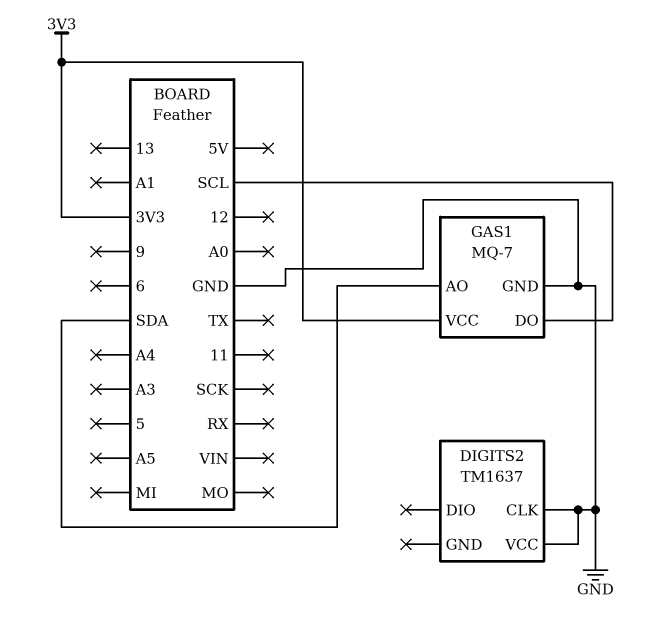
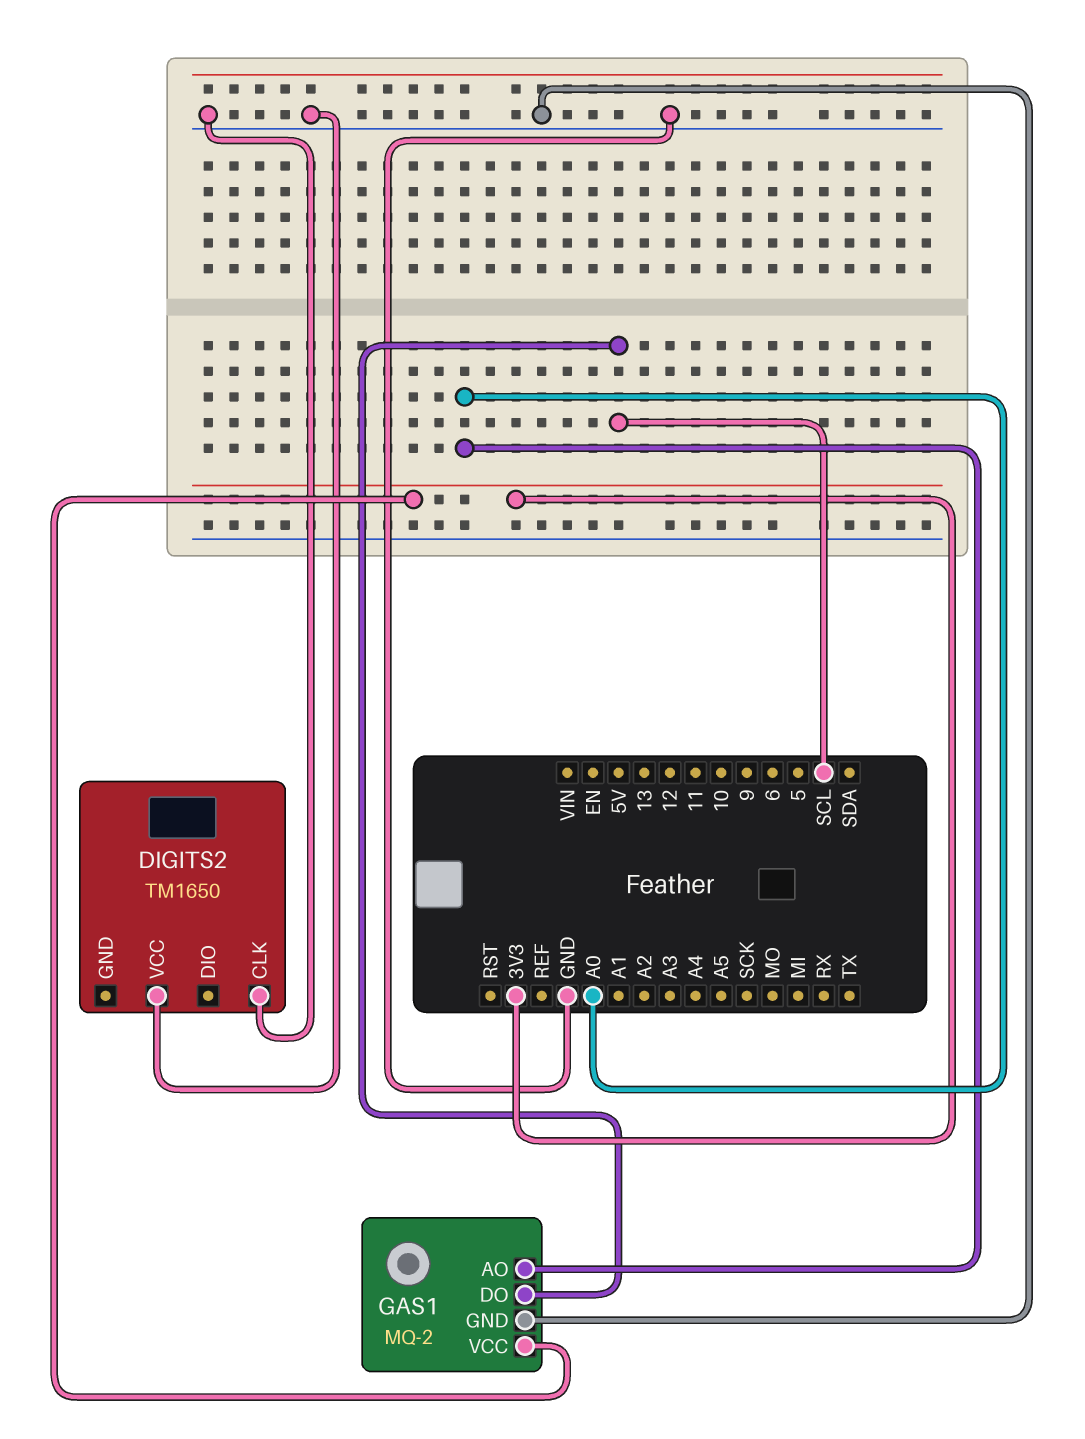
DIGITS2: TM1637 -> TM1650
GAS1: MQ-7 -> MQ-2
GAS1 pin AO: SDA -> A0

